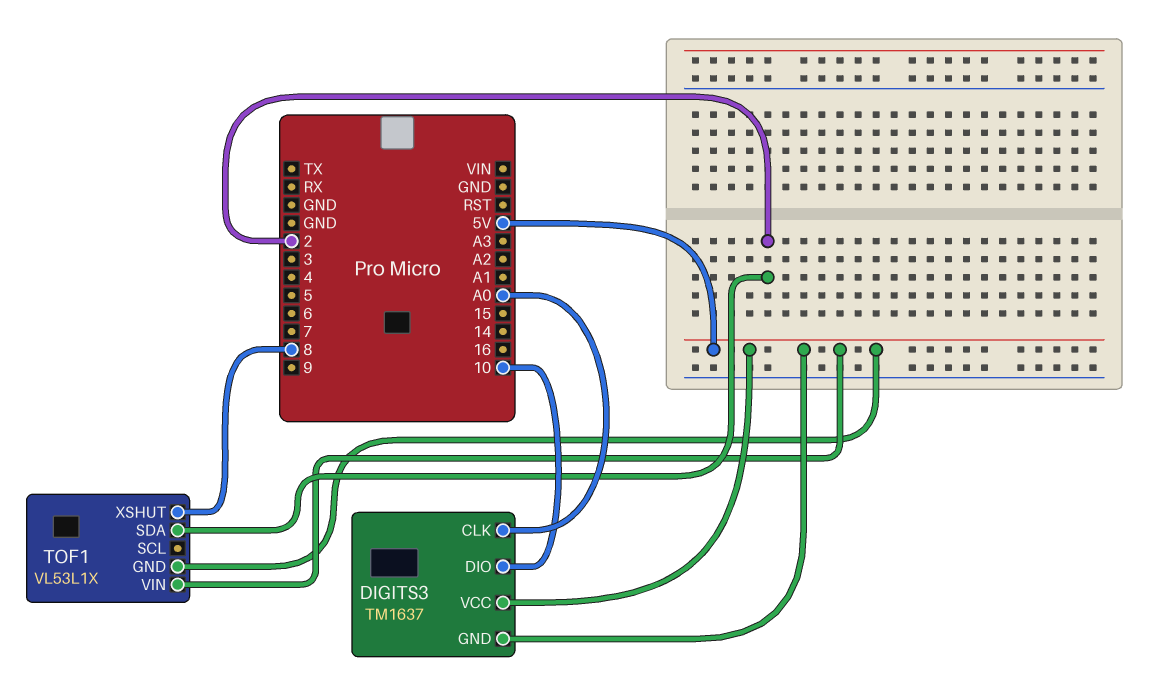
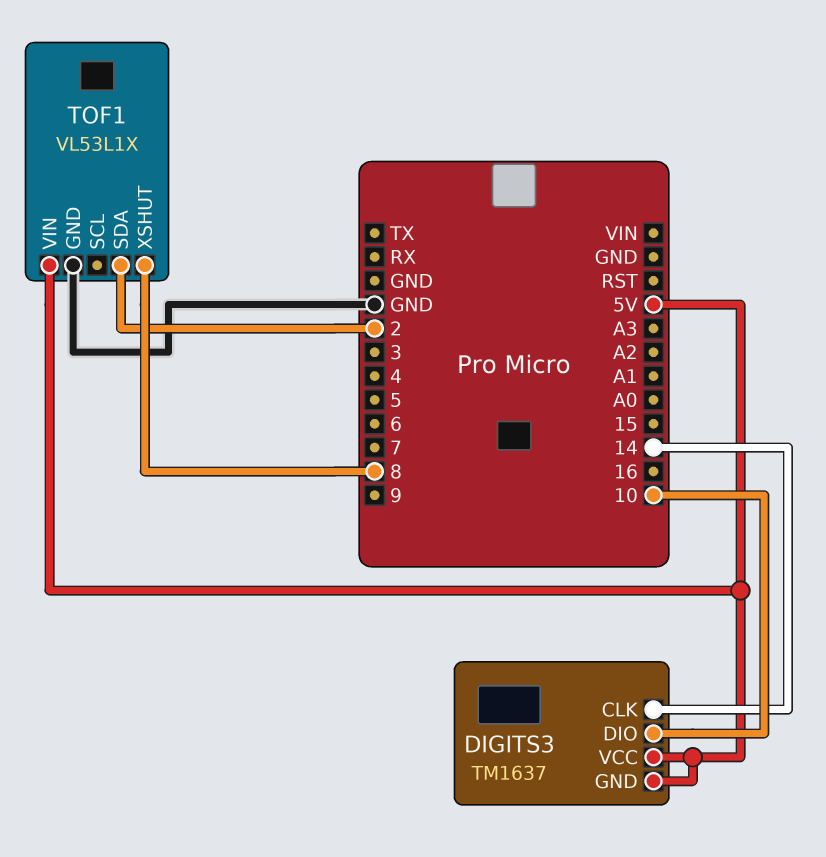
DIGITS3 pin CLK: A0 -> 14
TOF1 pin GND: 5V -> GND

